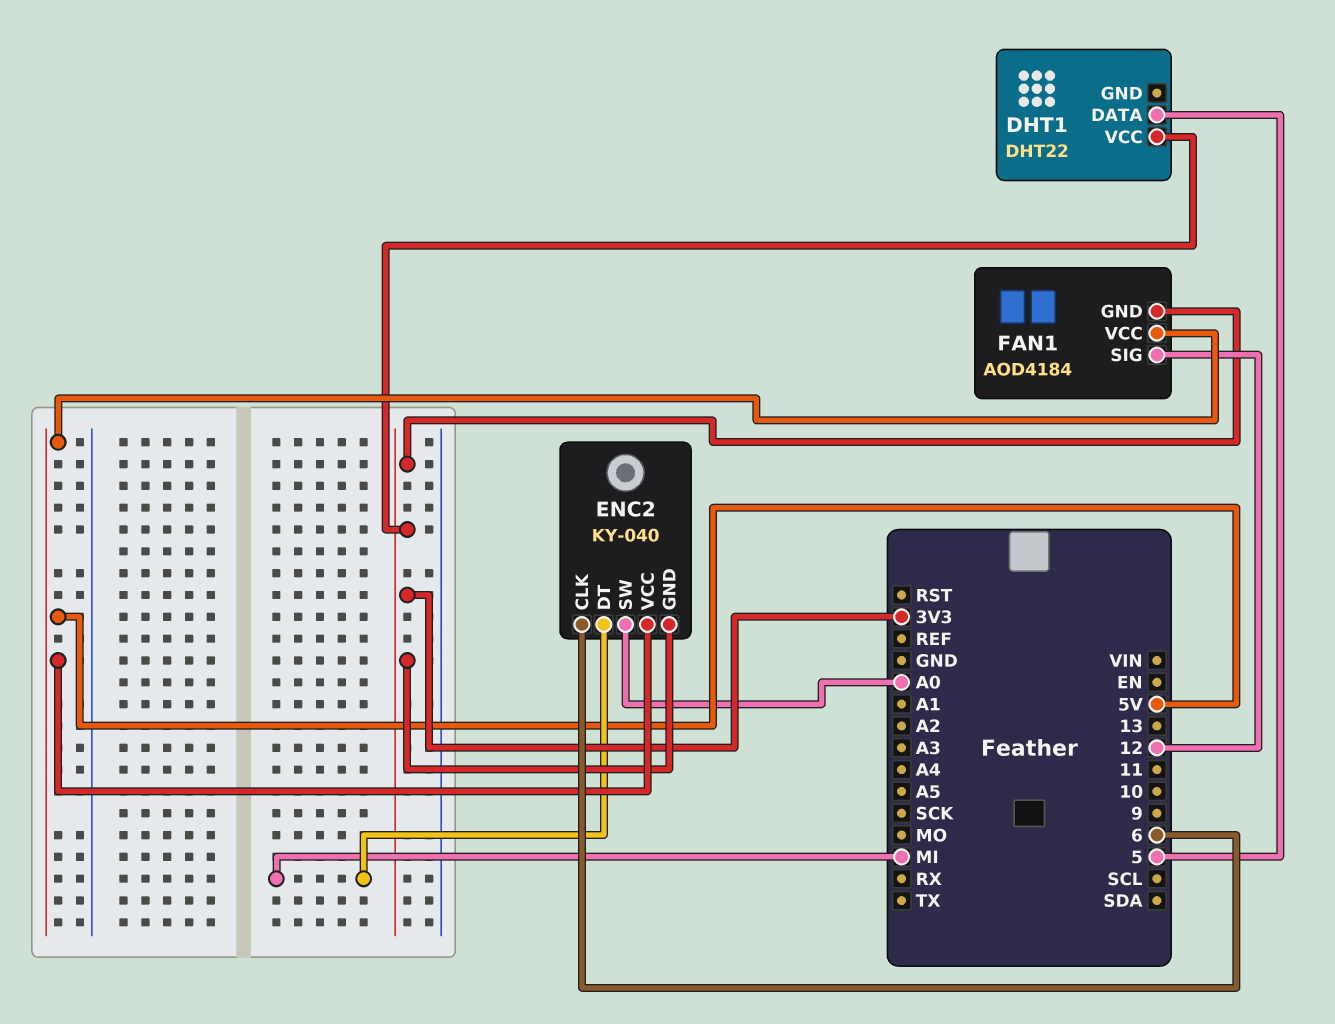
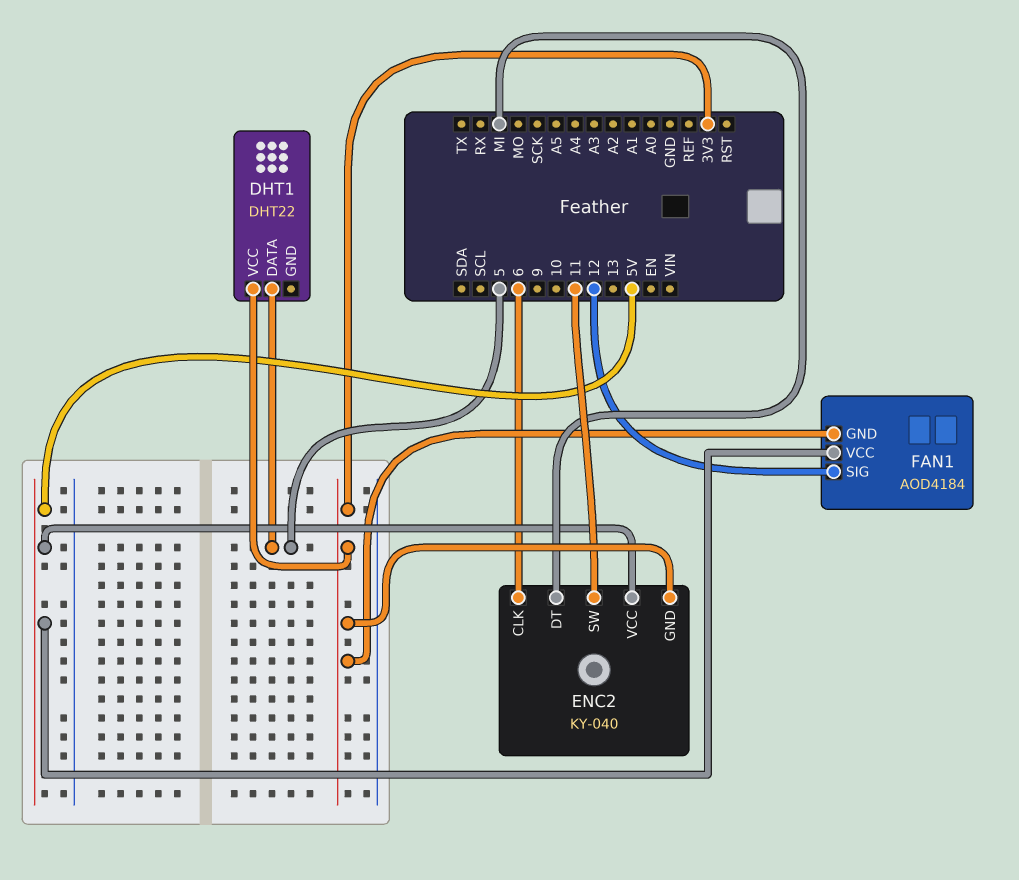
ENC2 pin SW: A0 -> 11

